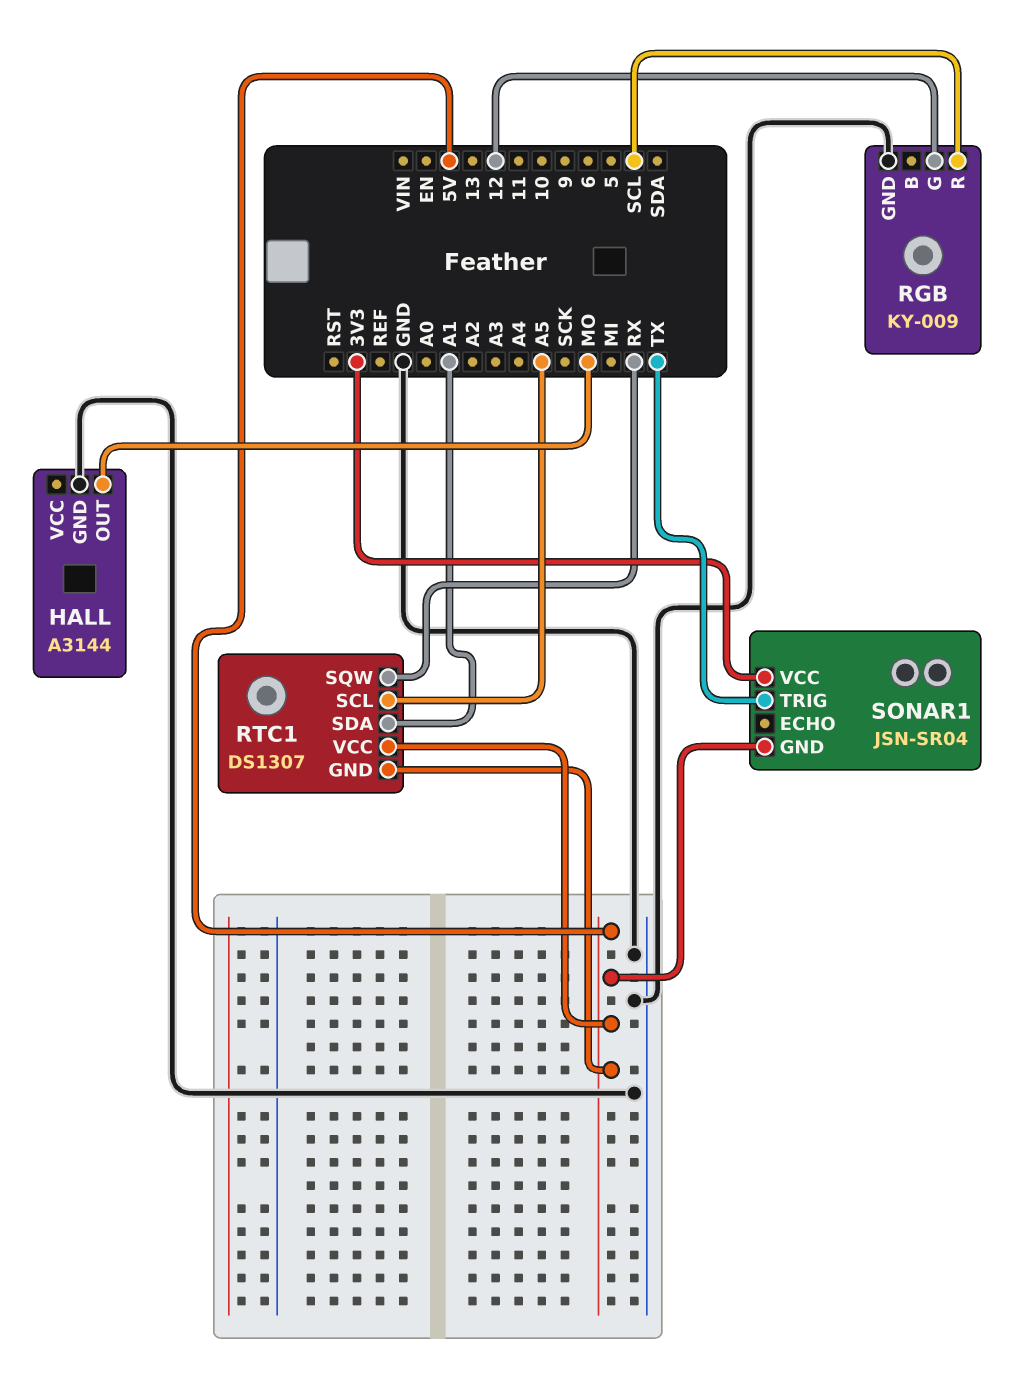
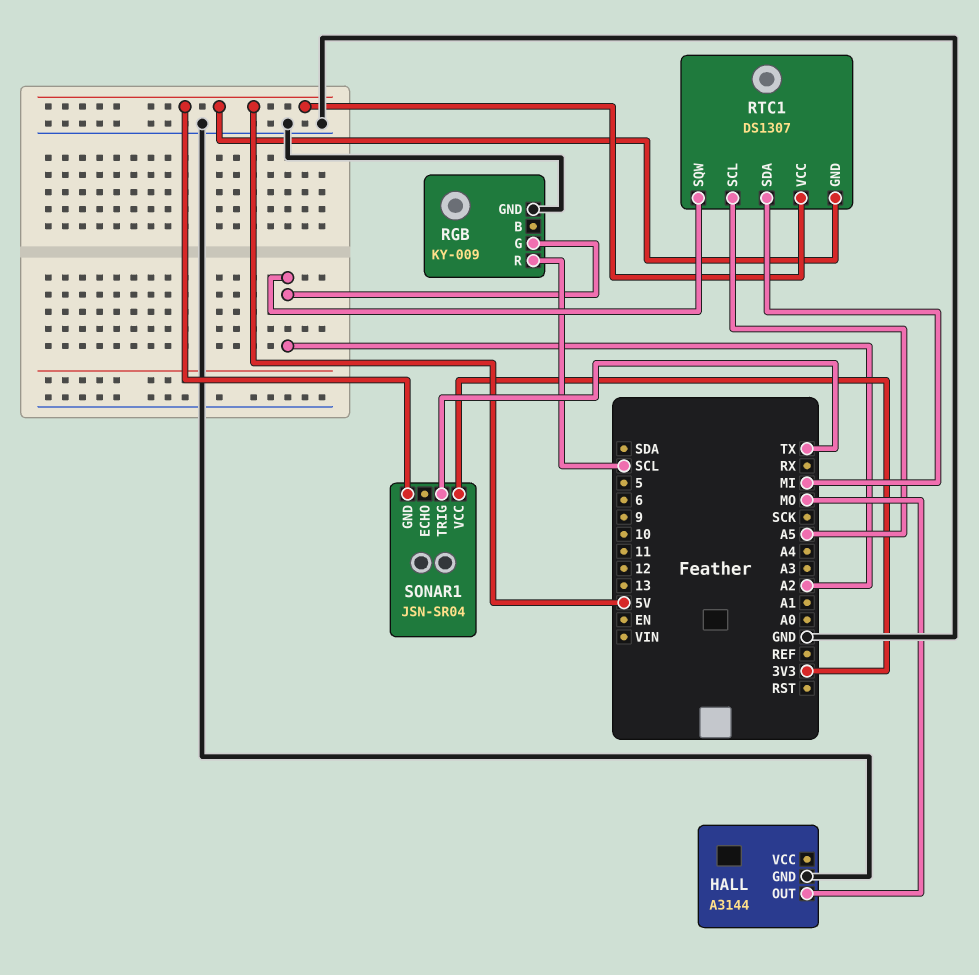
RGB pin G: 12 -> A2
RTC1 pin SDA: A1 -> MI
RTC1 pin SQW: RX -> A2

